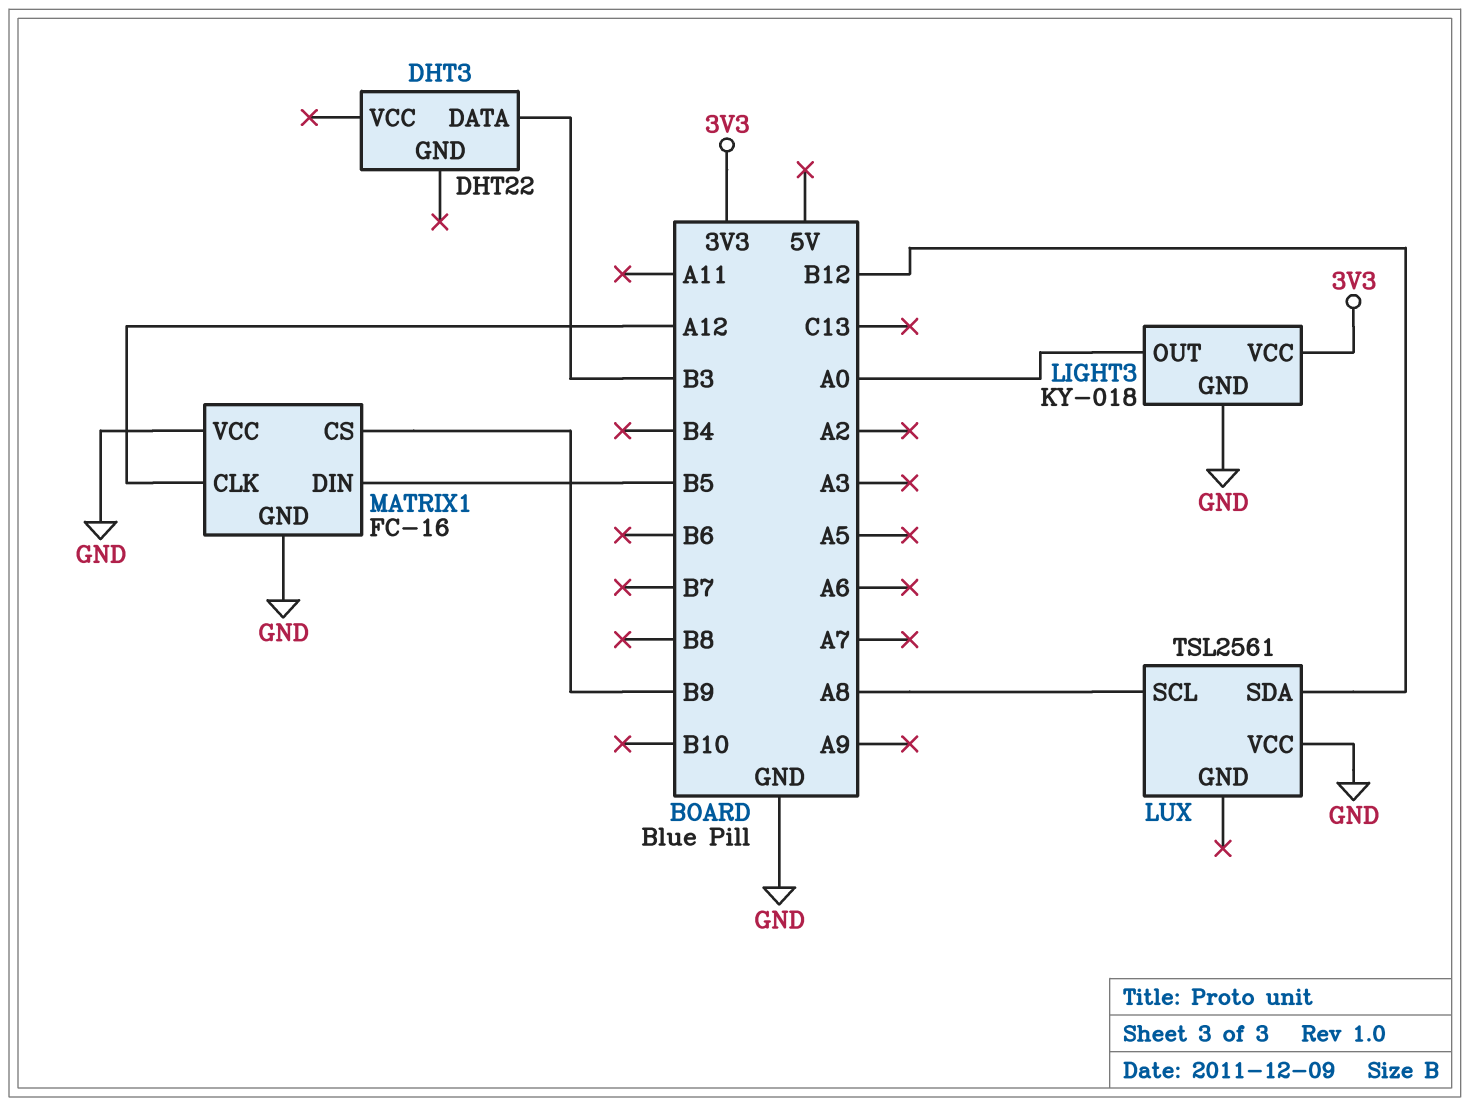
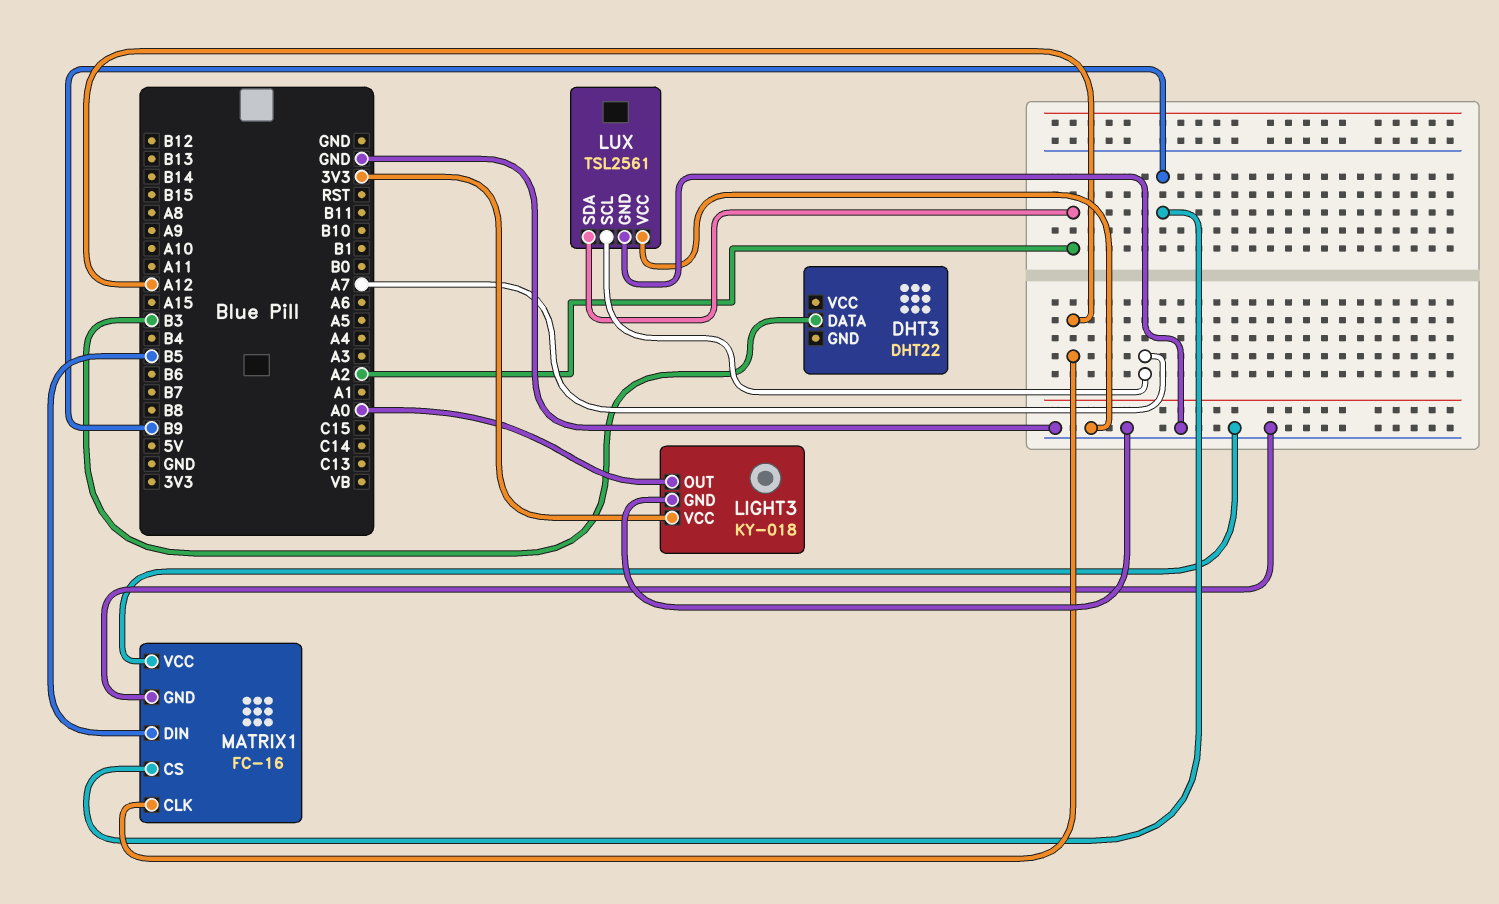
LUX pin GND: none -> GND
LUX pin SCL: A8 -> A7
LUX pin SDA: B12 -> A2

